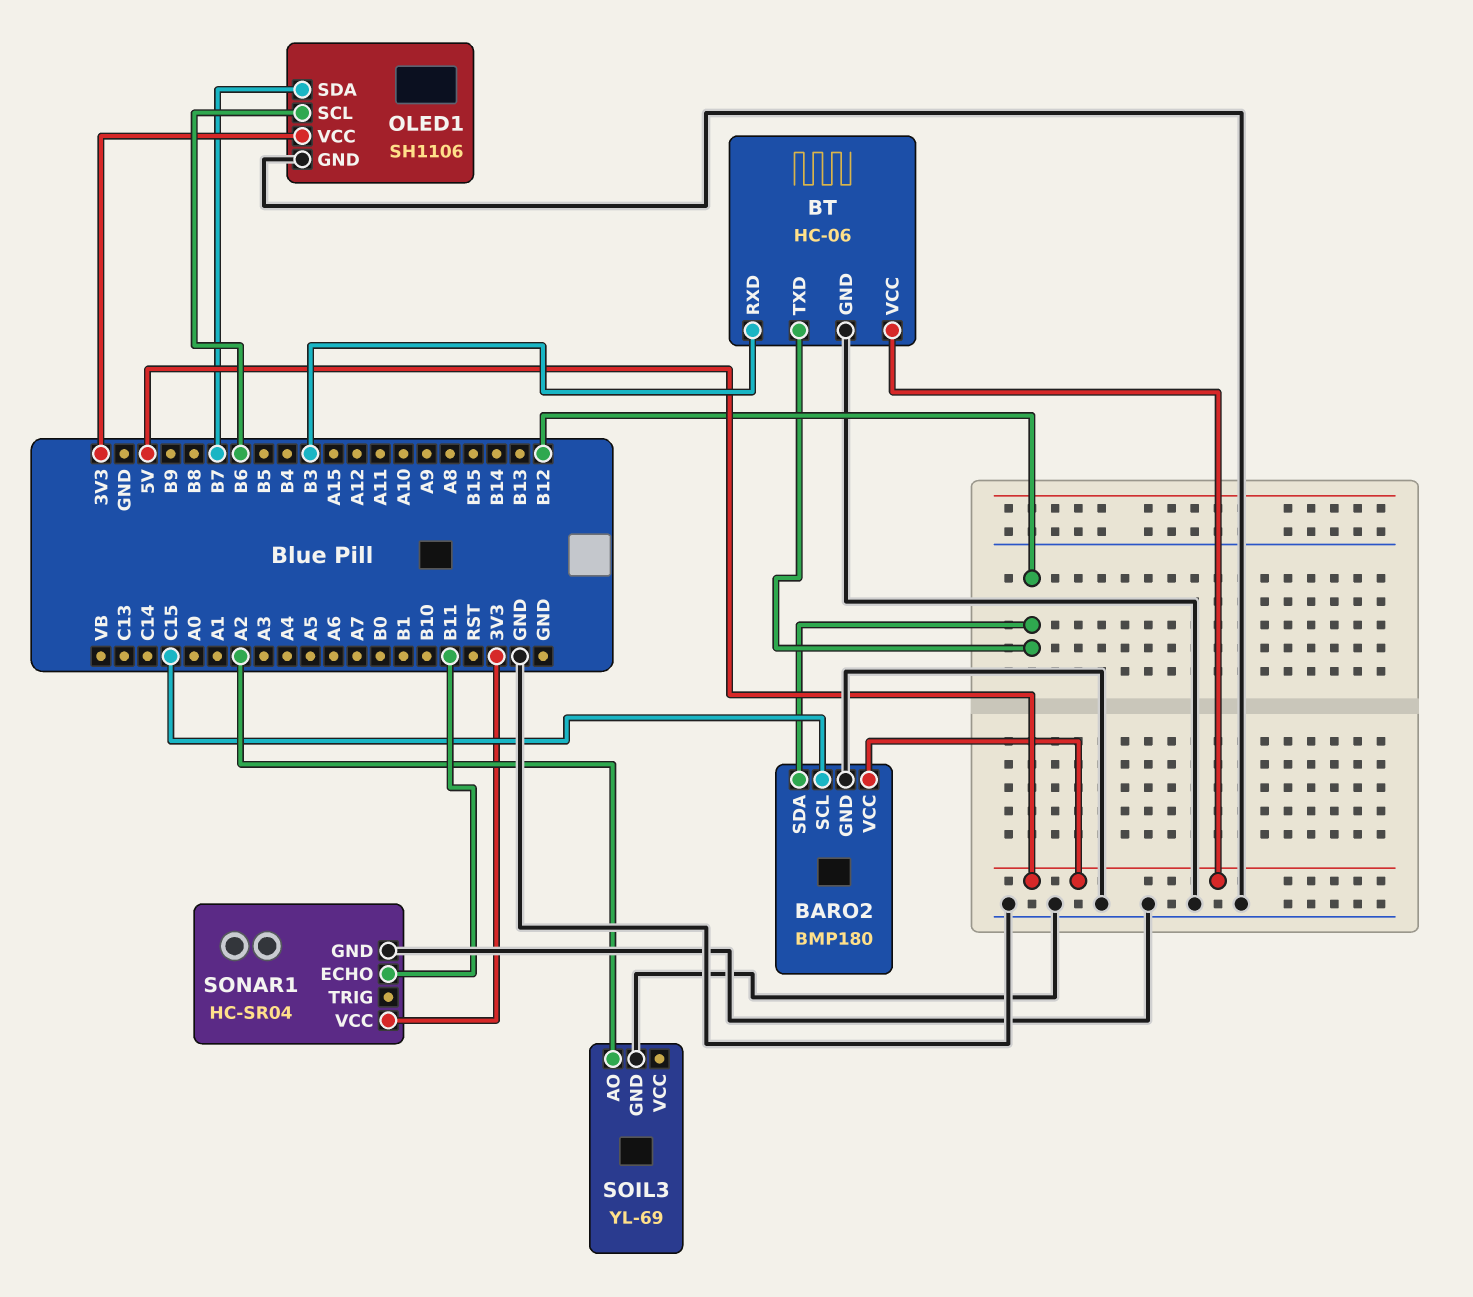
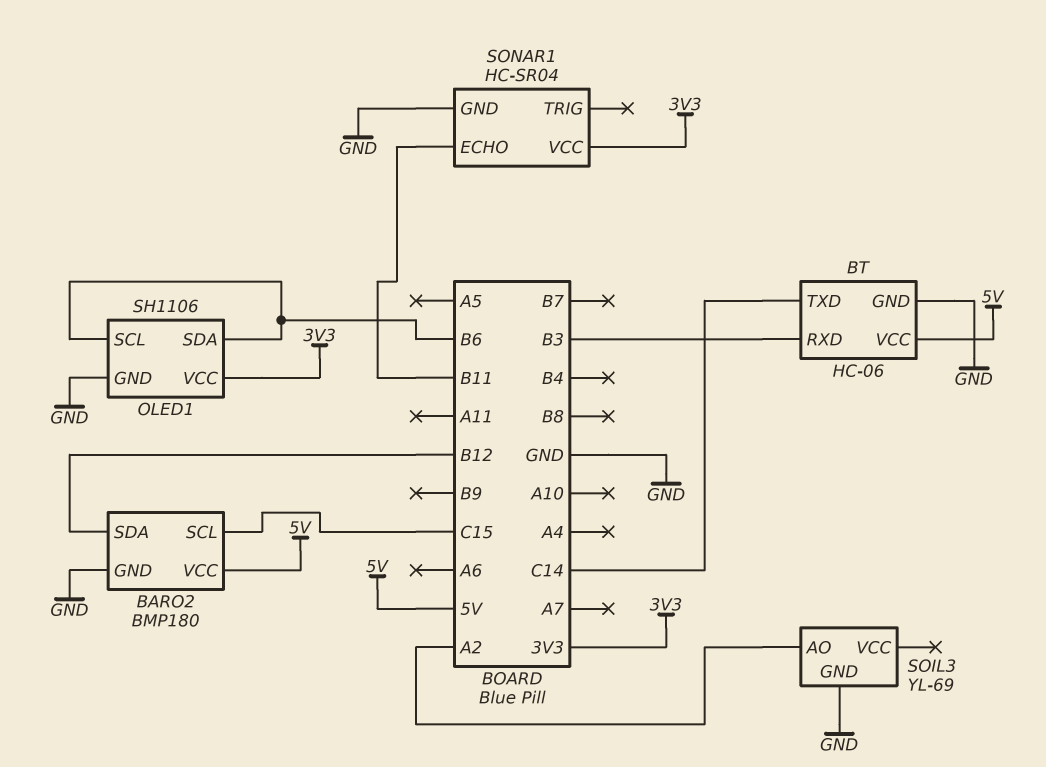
BT pin TXD: B12 -> C14
OLED1 pin SDA: B7 -> B6

